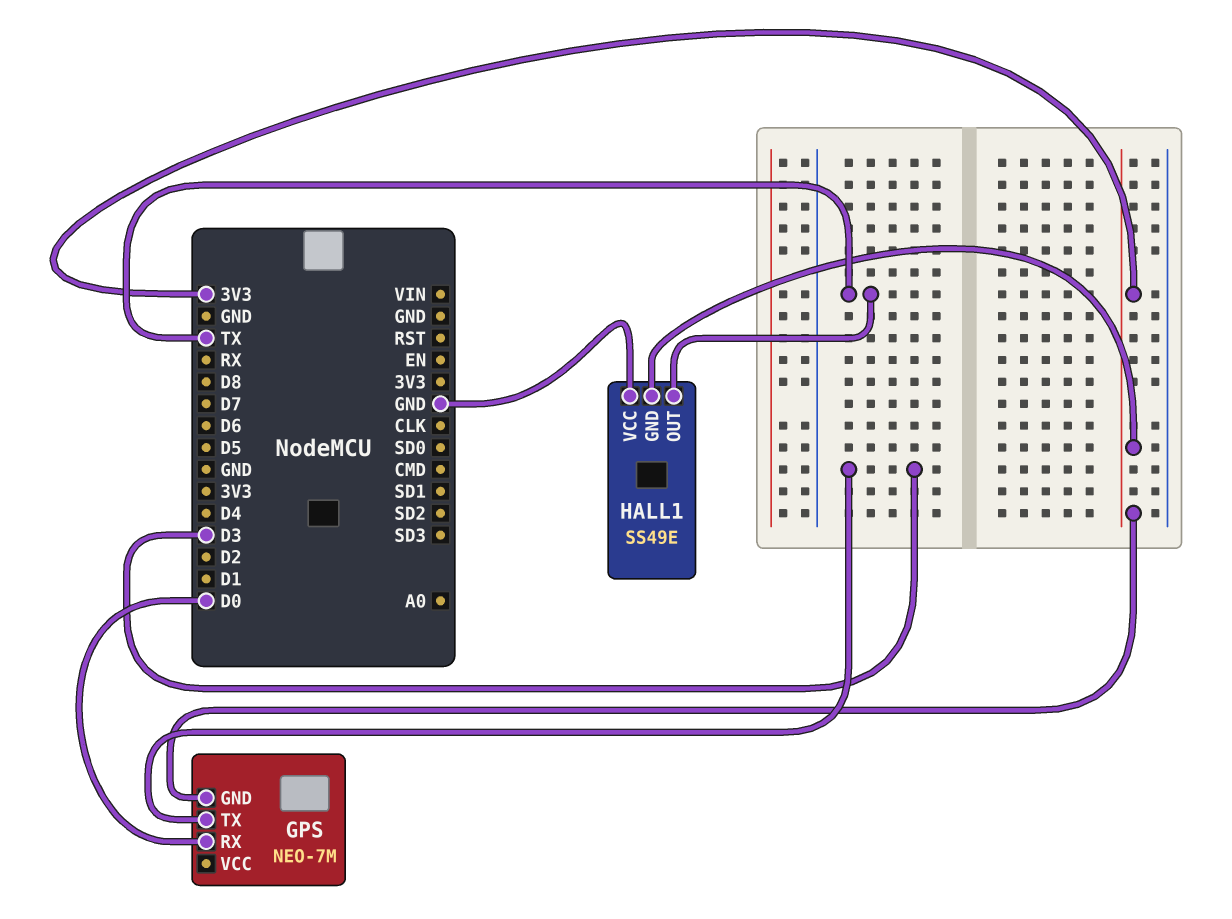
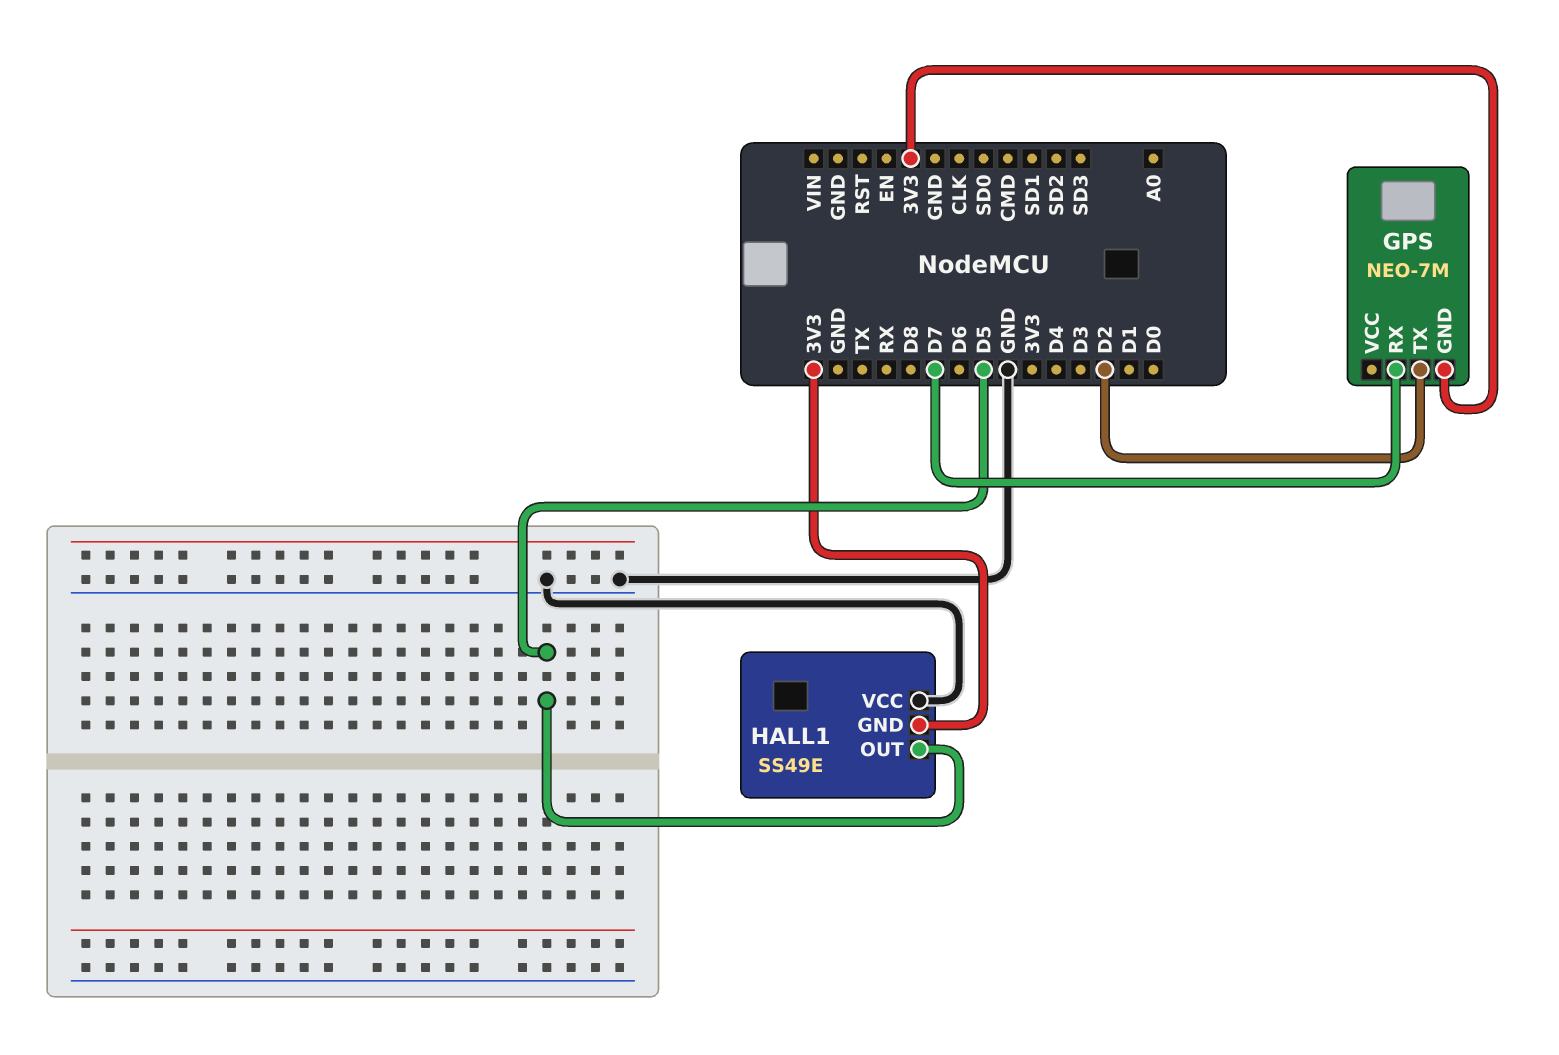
GPS pin RX: D0 -> D7
GPS pin TX: D3 -> D2
HALL1 pin OUT: TX -> D5

